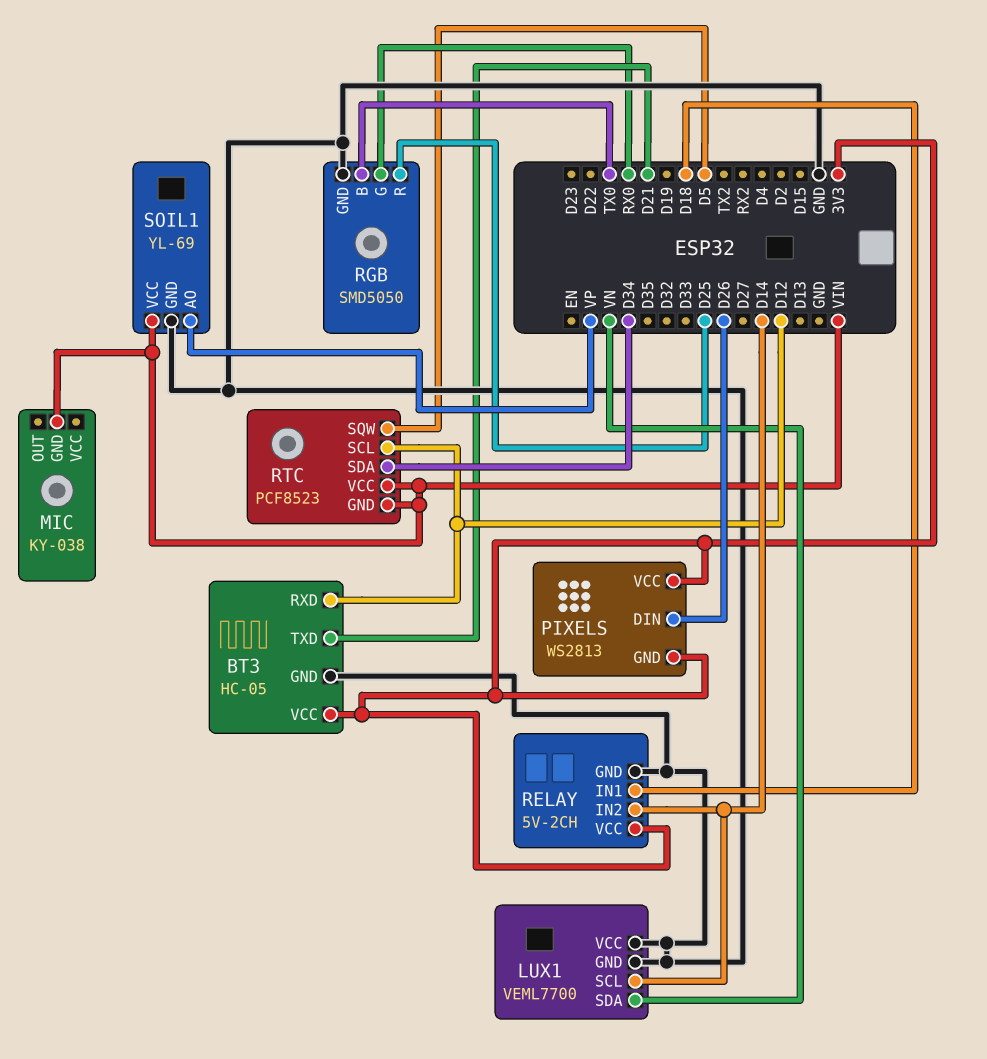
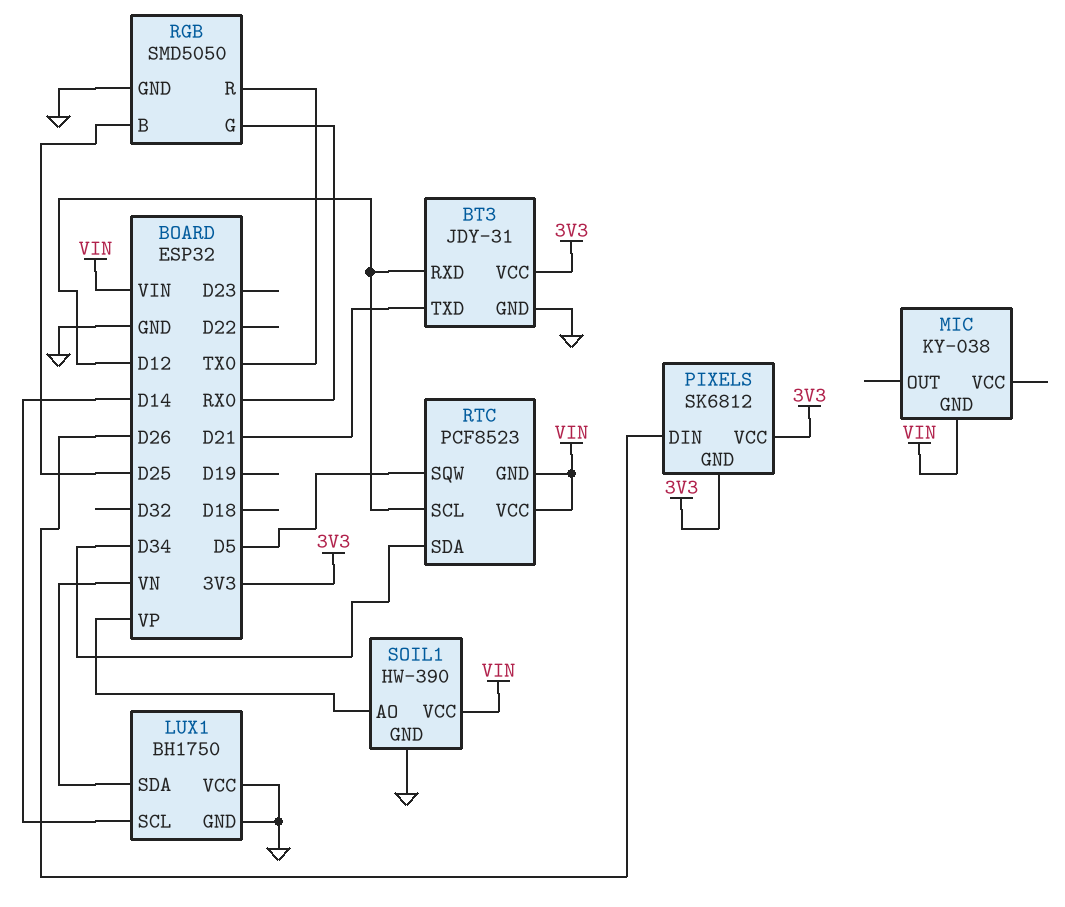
BT3: HC-05 -> JDY-31
LUX1: VEML7700 -> BH1750
PIXELS: WS2813 -> SK6812
RELAY: 5V-2CH -> none
RELAY pin GND: GND -> none
RELAY pin IN1: D18 -> none
RELAY pin IN2: D14 -> none
RELAY pin VCC: 3V3 -> none
RGB pin B: TX0 -> D25
RGB pin R: D25 -> TX0
SOIL1: YL-69 -> HW-390

